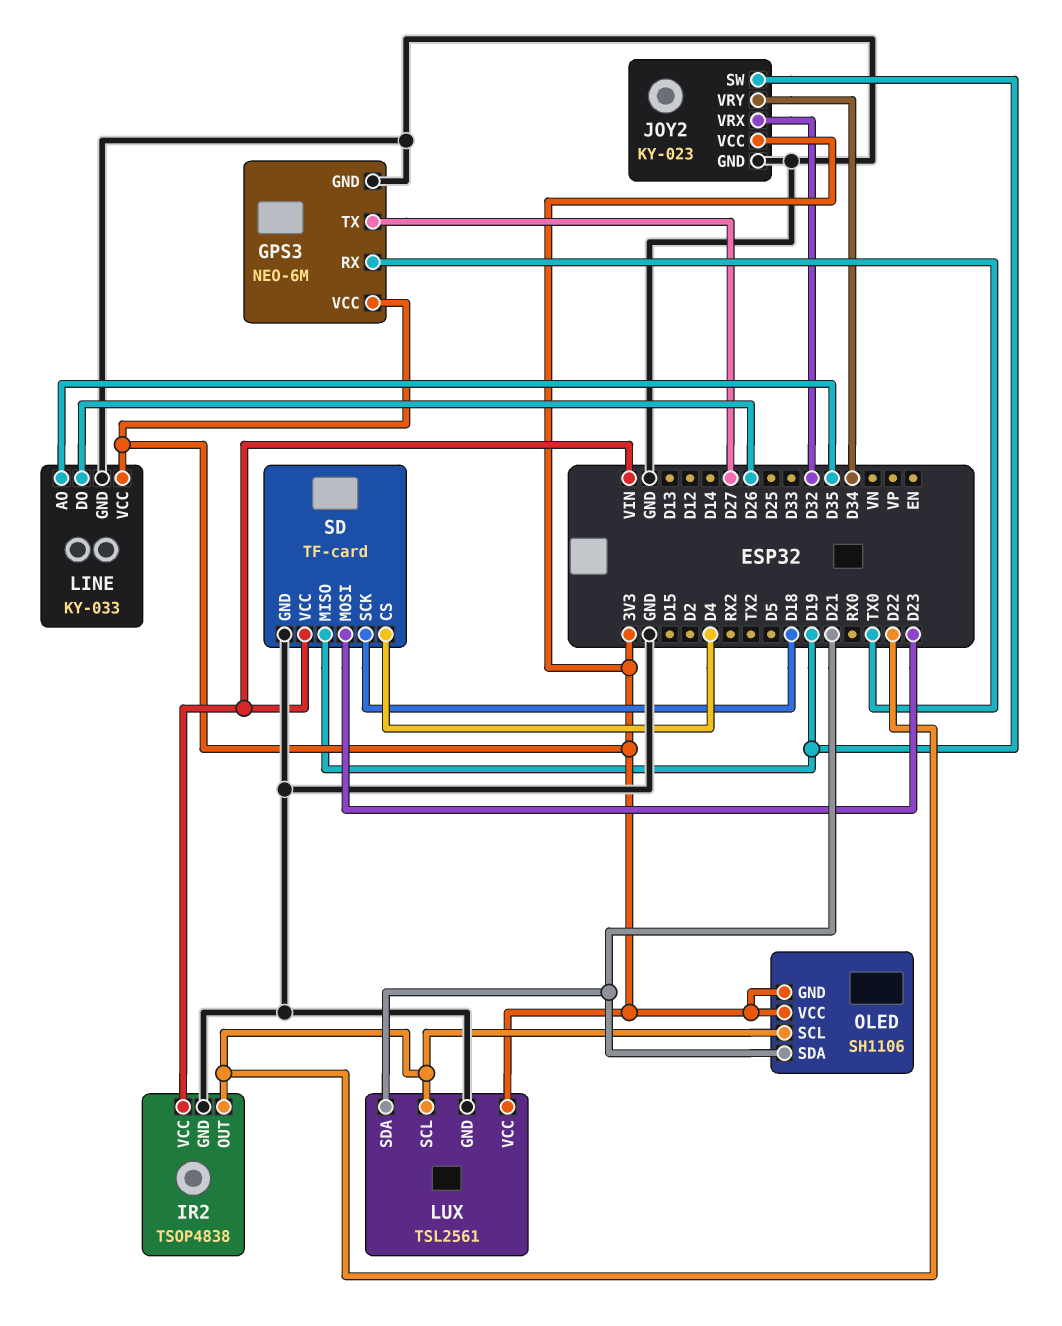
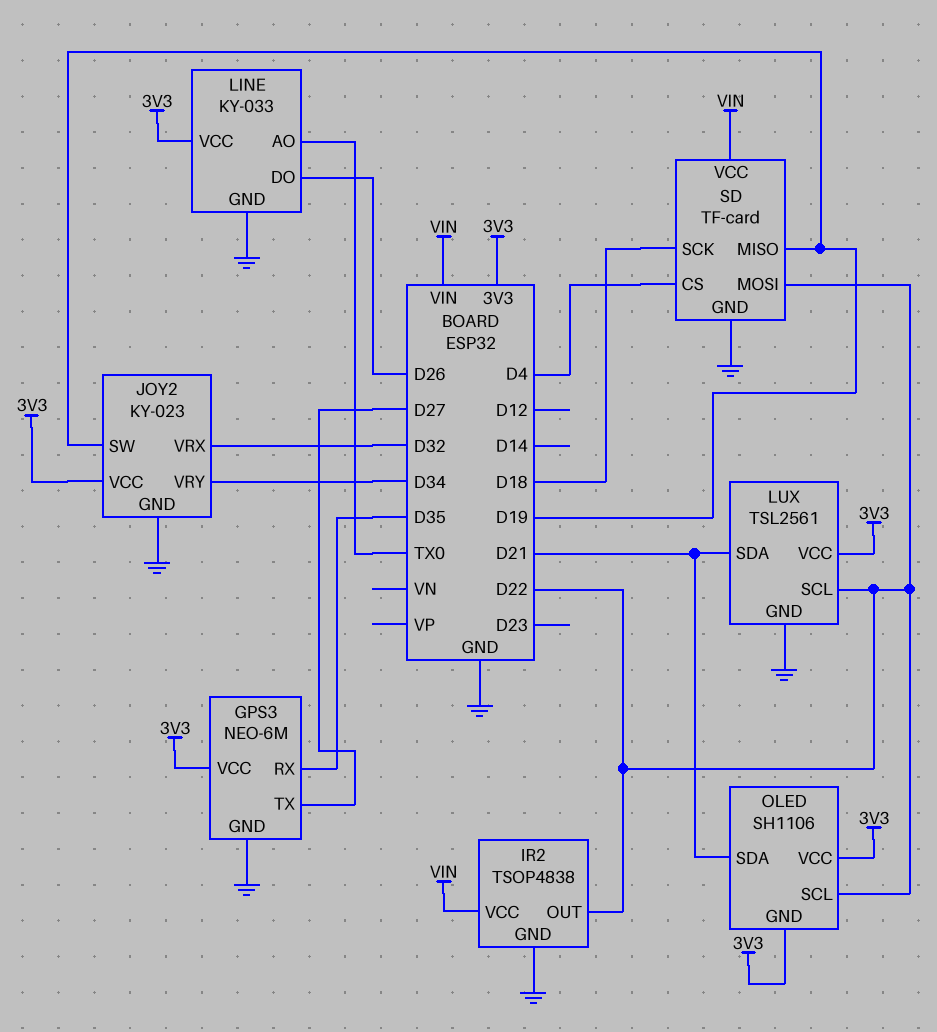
GPS3 pin RX: TX0 -> D35
LINE pin AO: D35 -> TX0
SD pin MOSI: D23 -> D22

